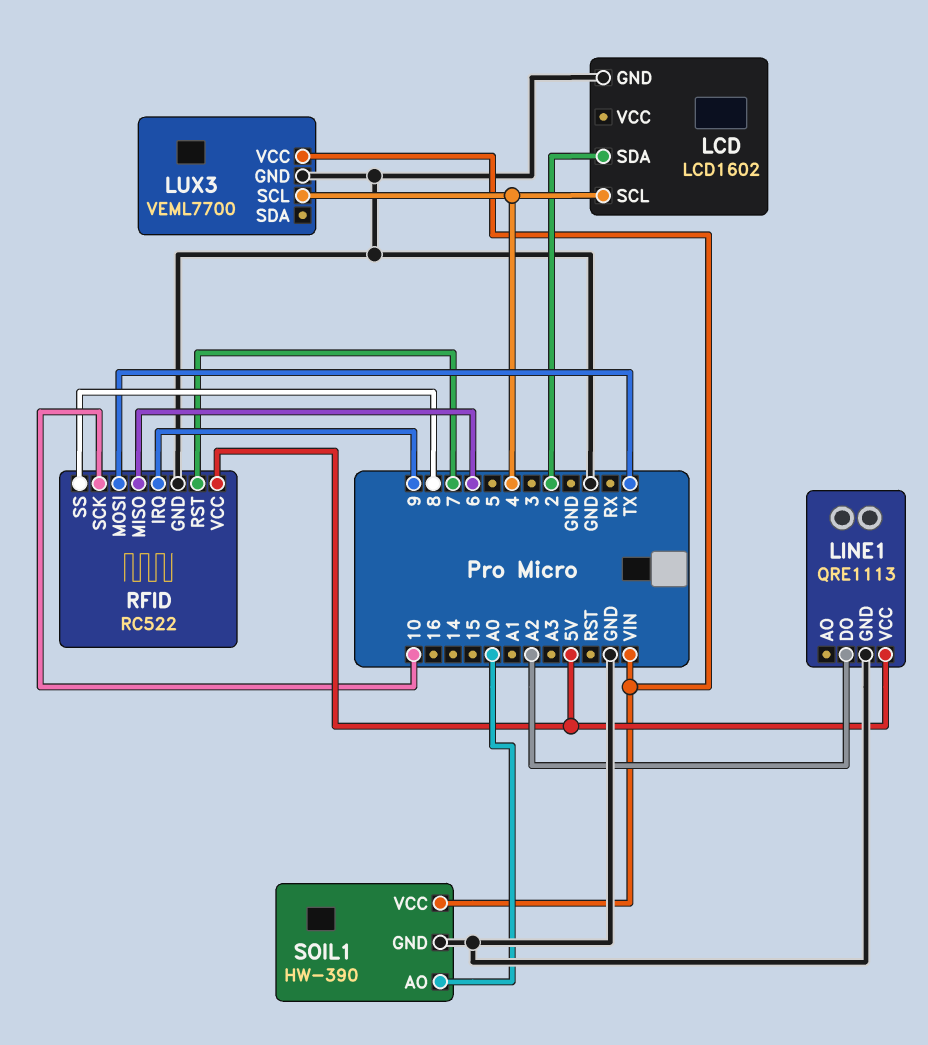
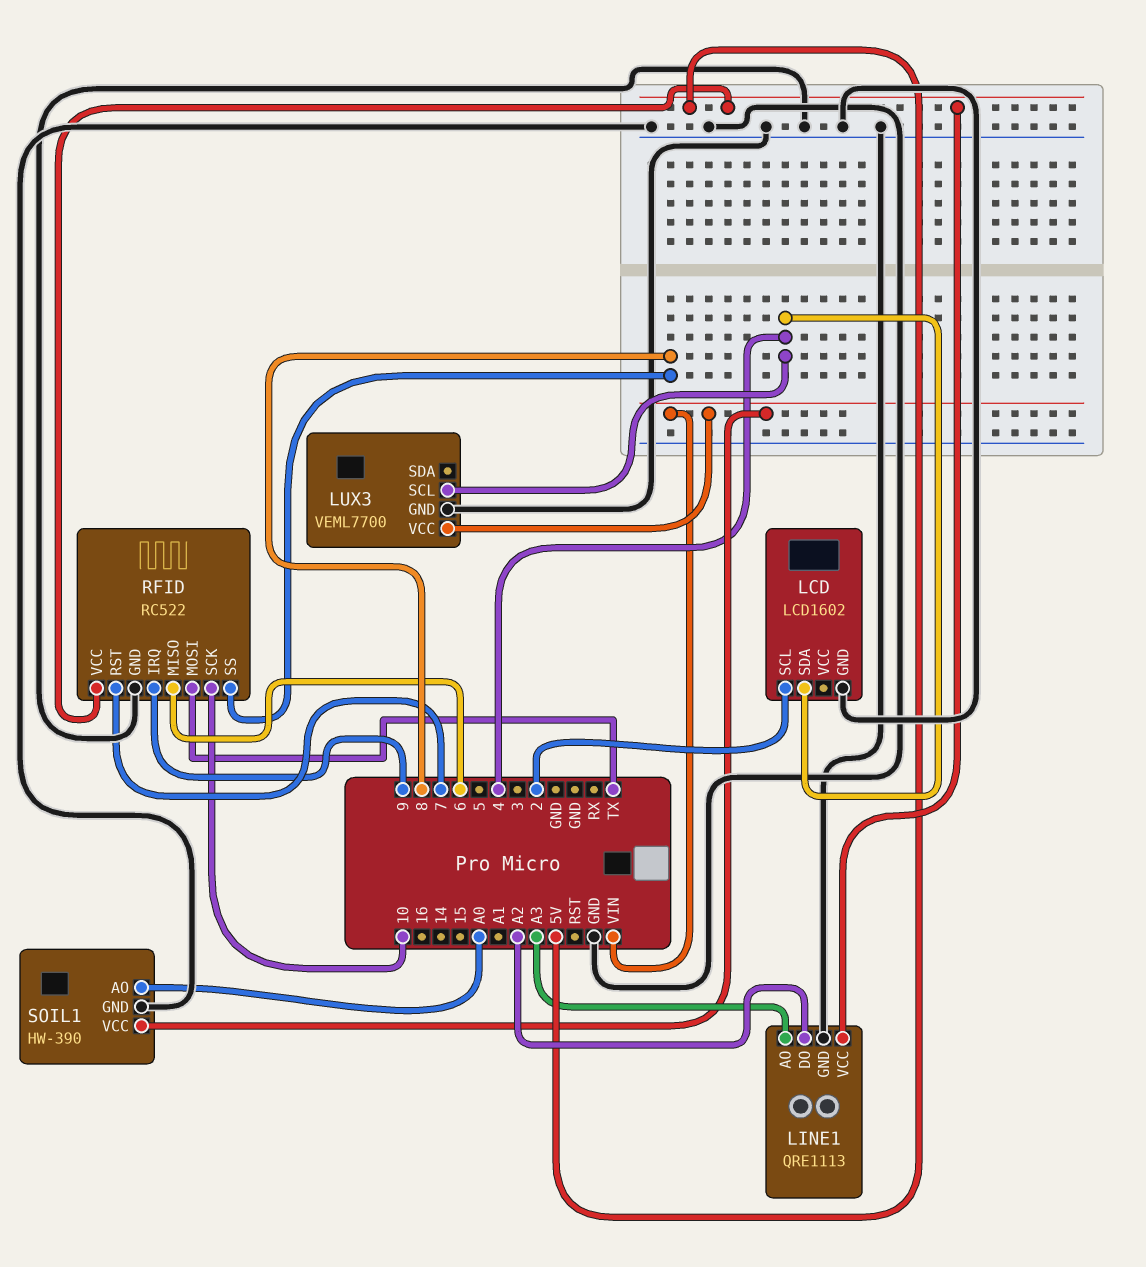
LCD pin SCL: 4 -> 2
LCD pin SDA: 2 -> 4
LINE1 pin AO: none -> A3

